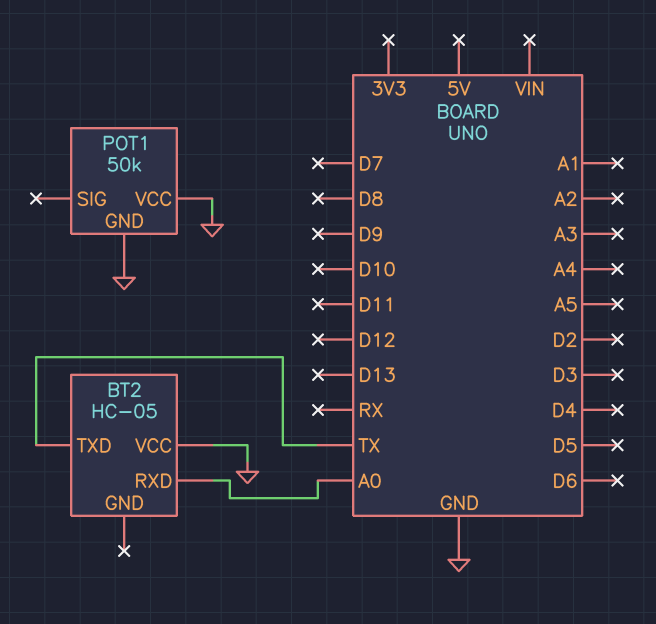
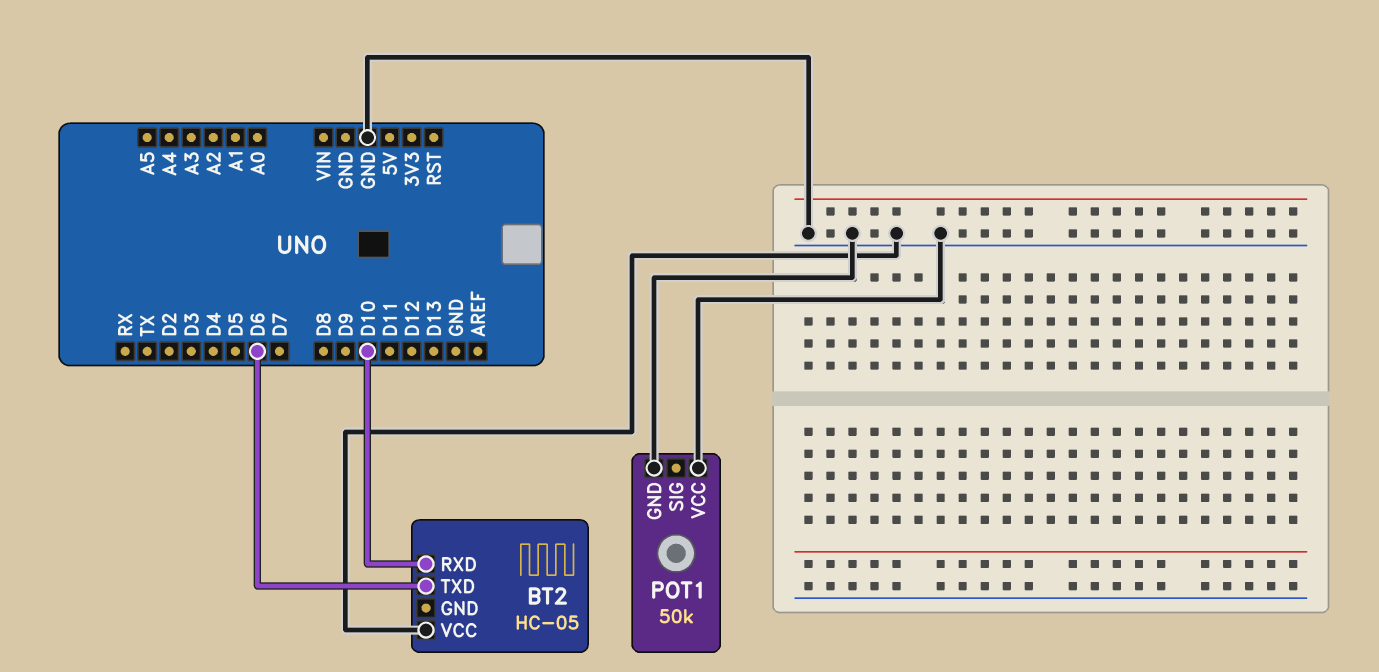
BT2 pin RXD: A0 -> D10
BT2 pin TXD: TX -> D6

